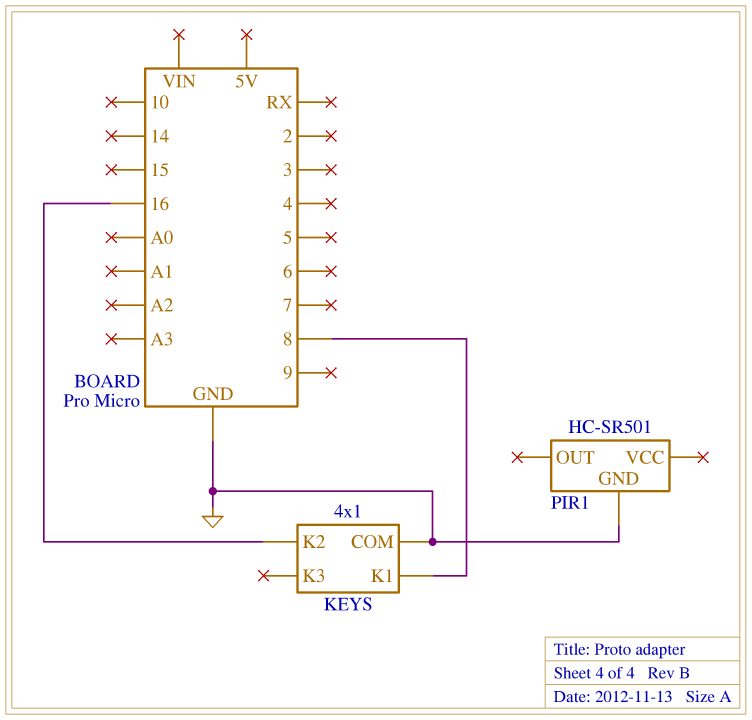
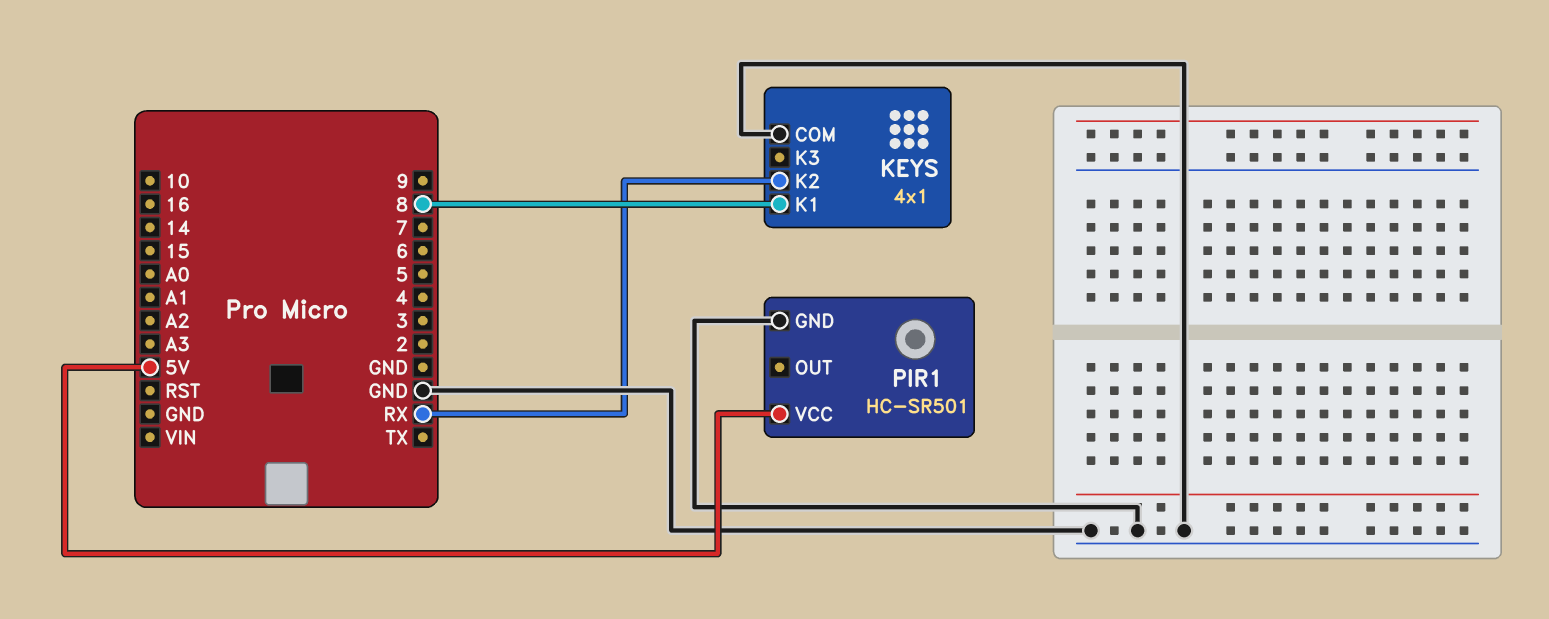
KEYS pin K2: 16 -> RX
PIR1 pin VCC: none -> 5V

